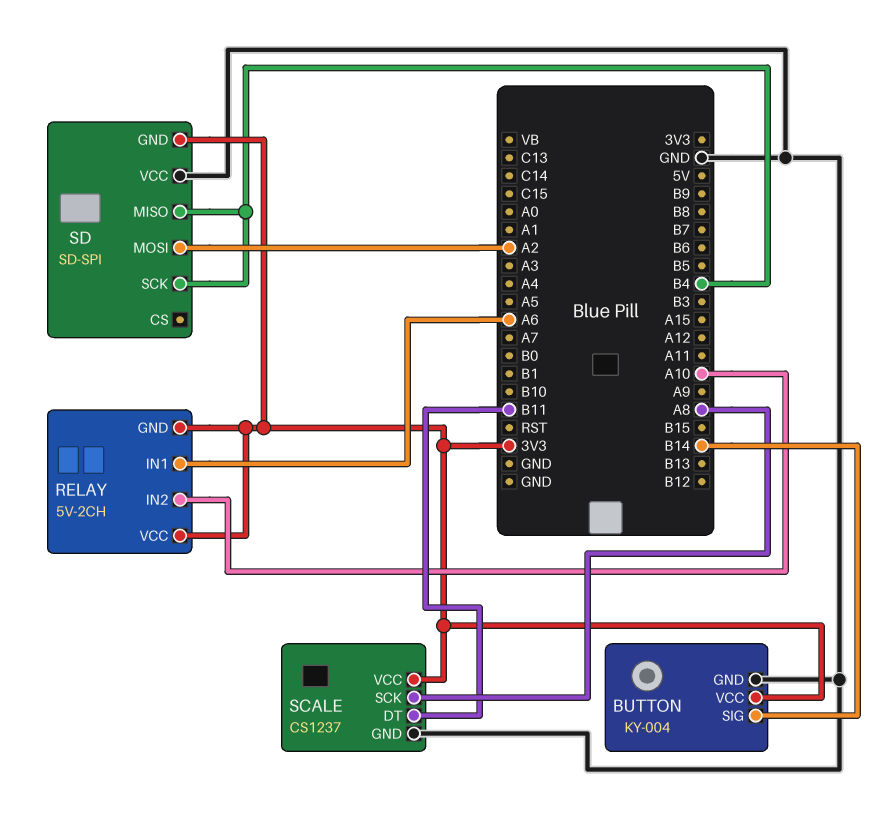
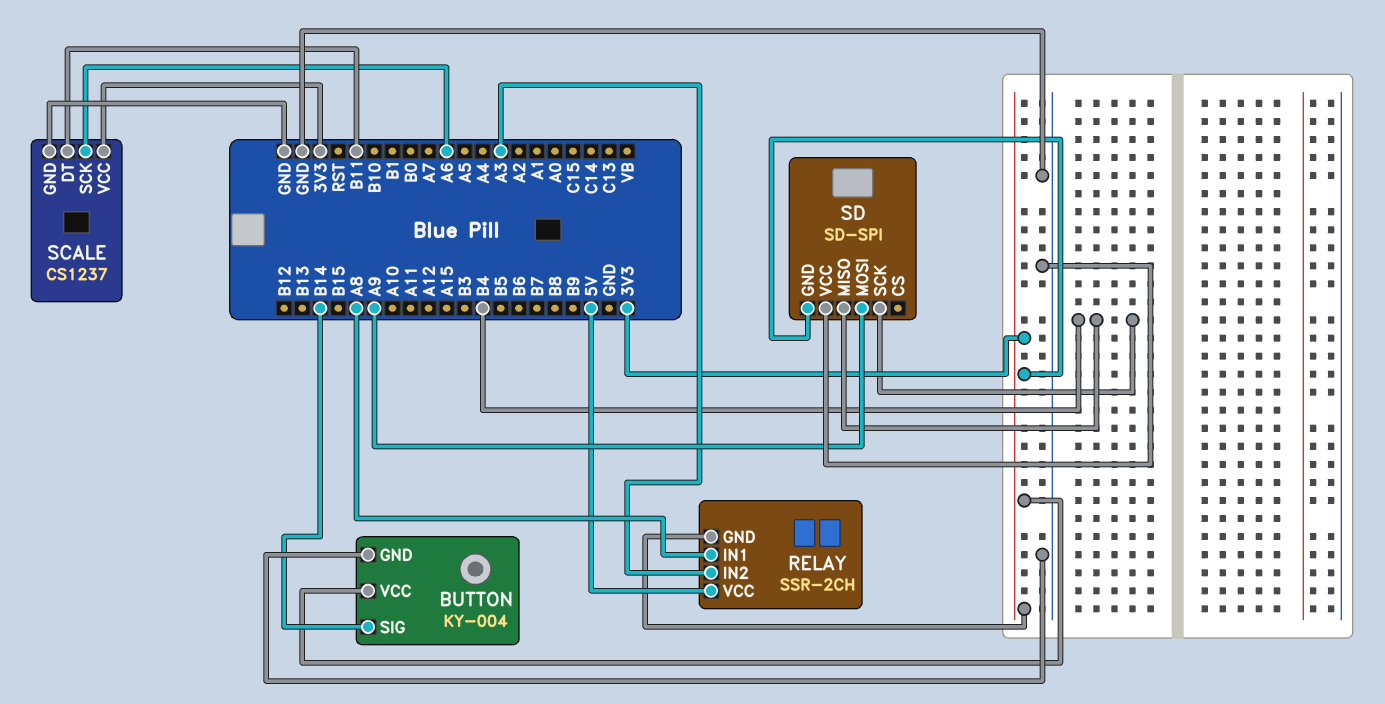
RELAY: 5V-2CH -> SSR-2CH
RELAY pin IN1: A6 -> A8
RELAY pin IN2: A10 -> A3
RELAY pin VCC: 3V3 -> 5V
SCALE pin SCK: A8 -> A6
SD pin MOSI: A2 -> A9

